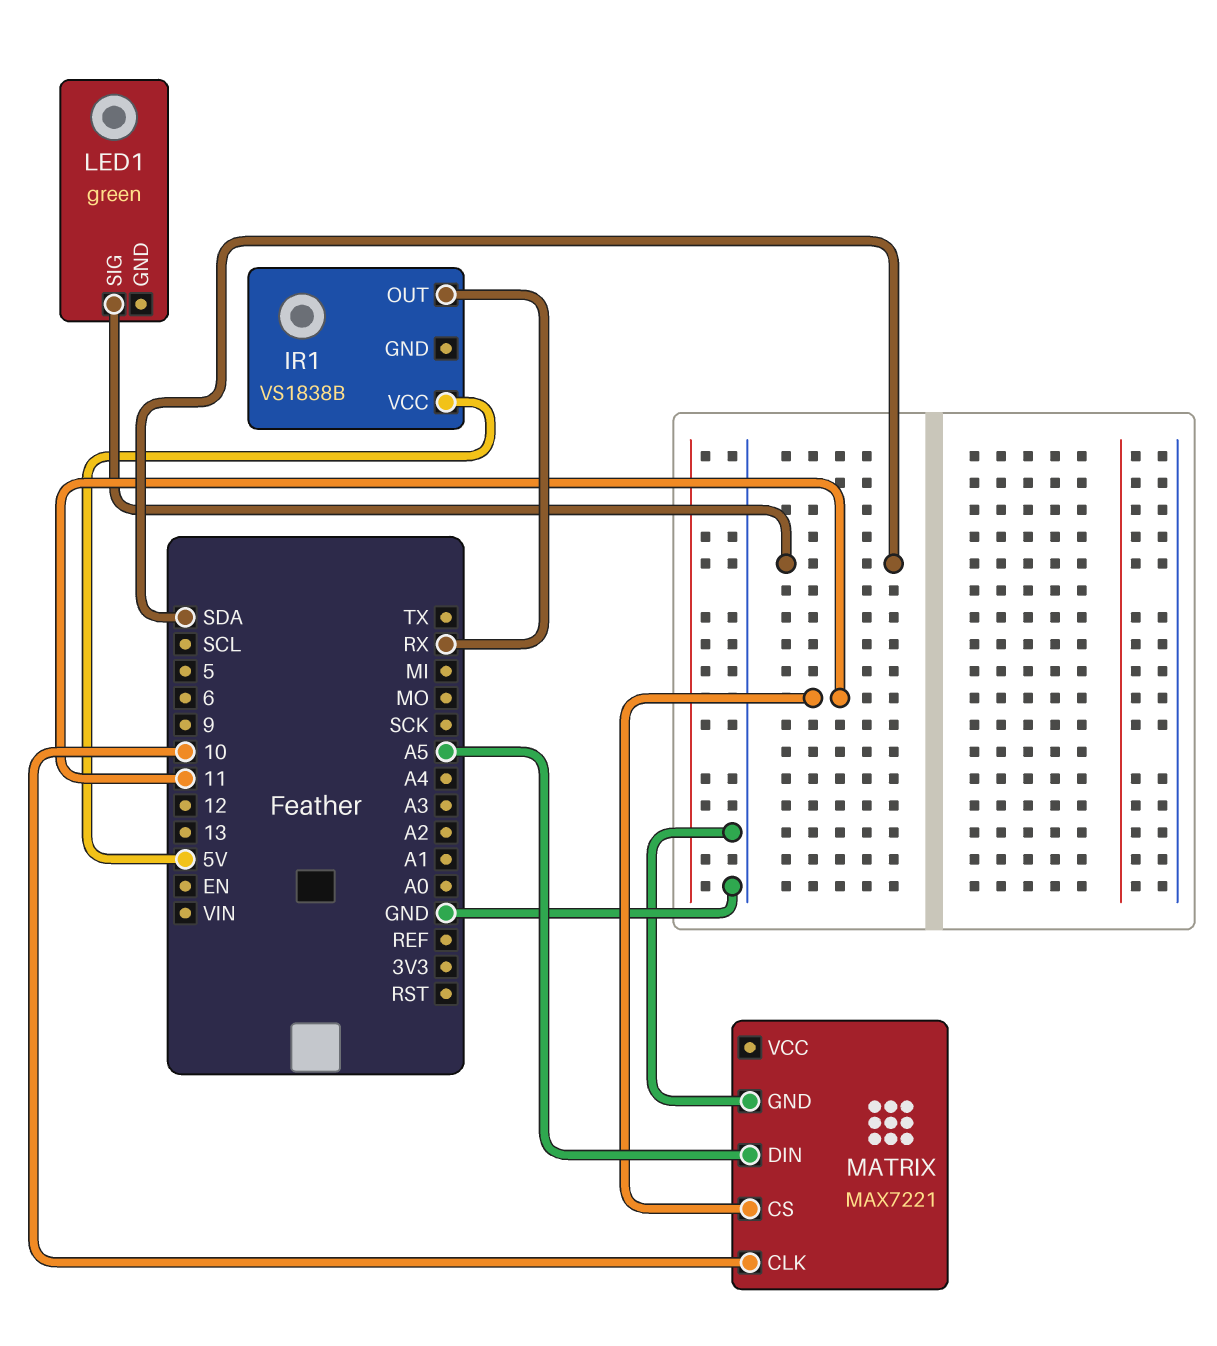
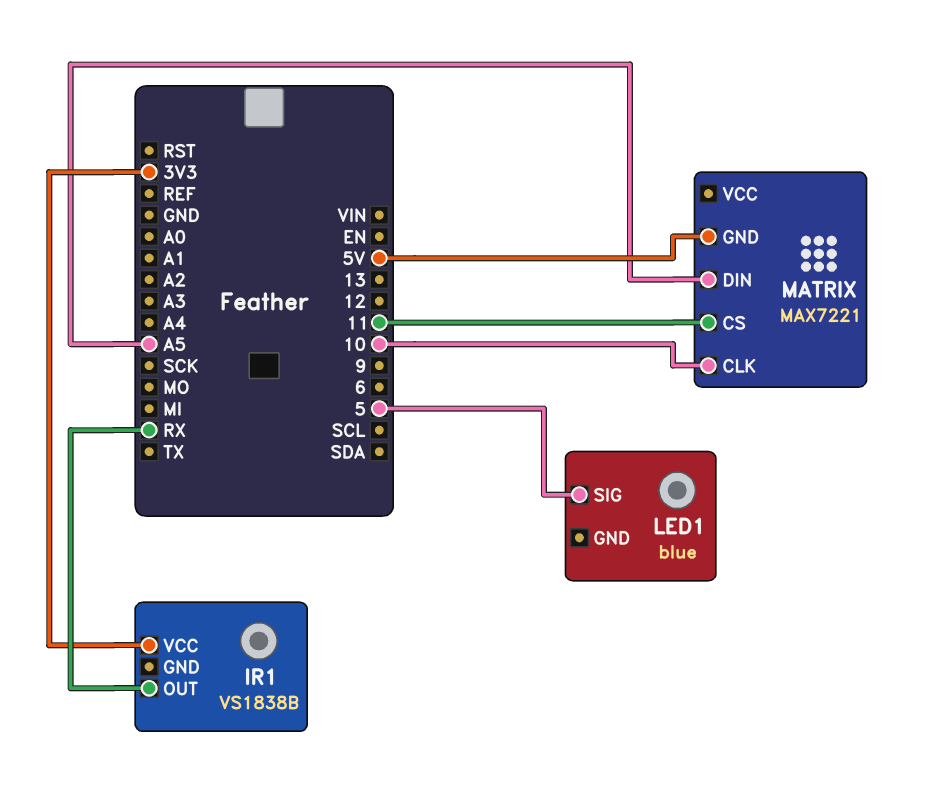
IR1 pin VCC: 5V -> 3V3
LED1: green -> blue
LED1 pin SIG: SDA -> 5
MATRIX pin GND: GND -> 5V

